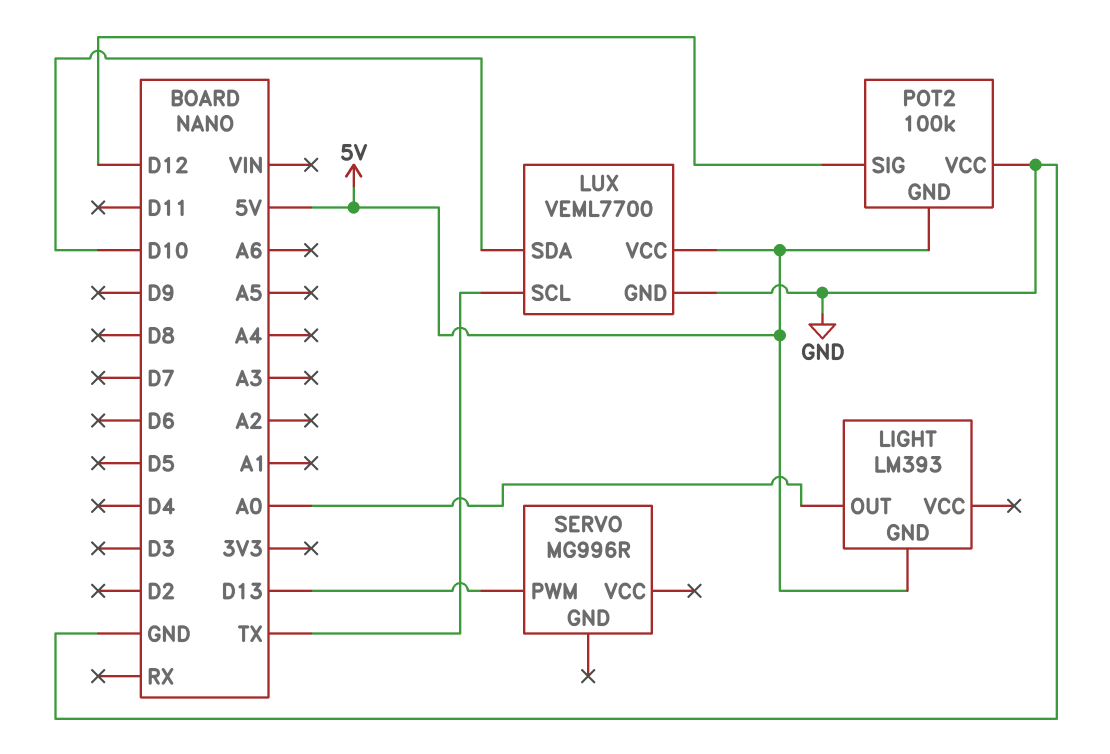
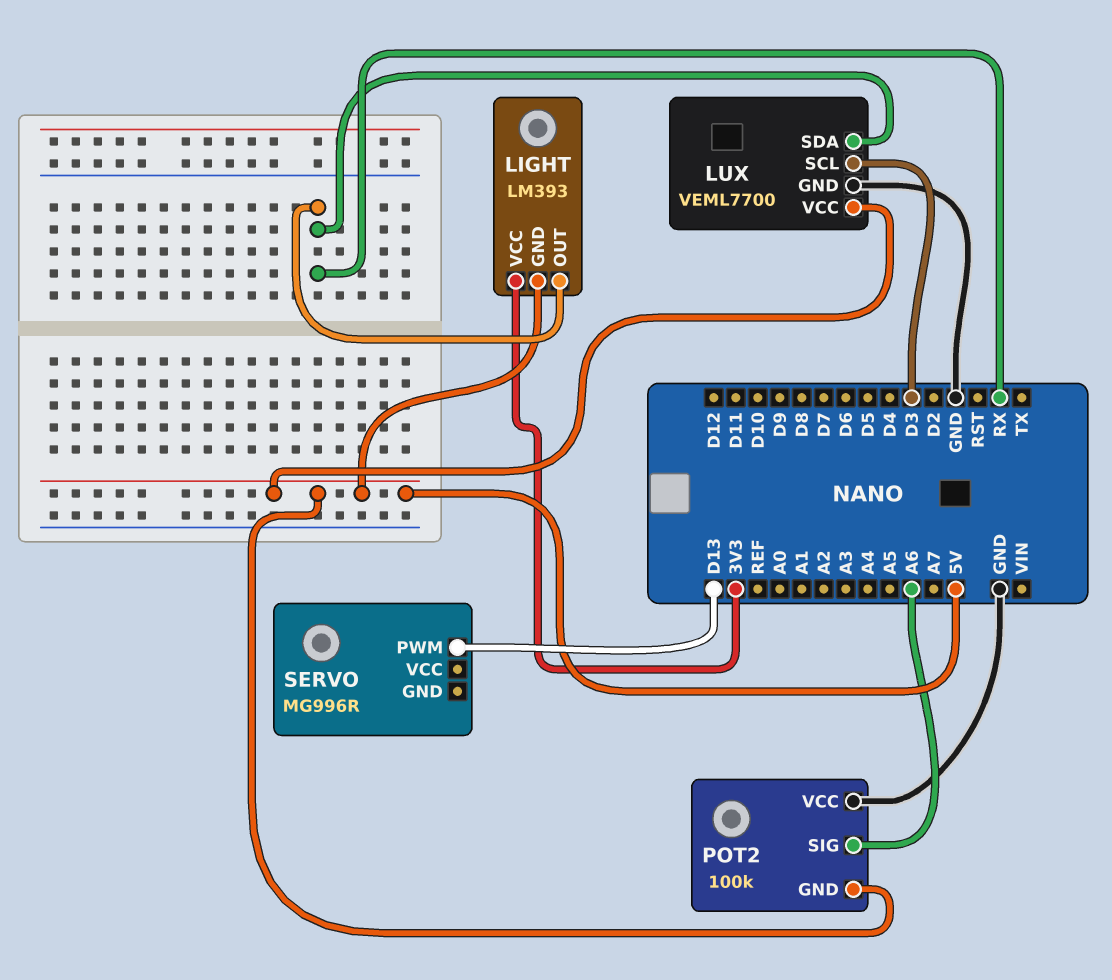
LIGHT pin OUT: A0 -> RX
LIGHT pin VCC: none -> 3V3
LUX pin SCL: TX -> D3
LUX pin SDA: D10 -> RX
POT2 pin SIG: D12 -> A6

